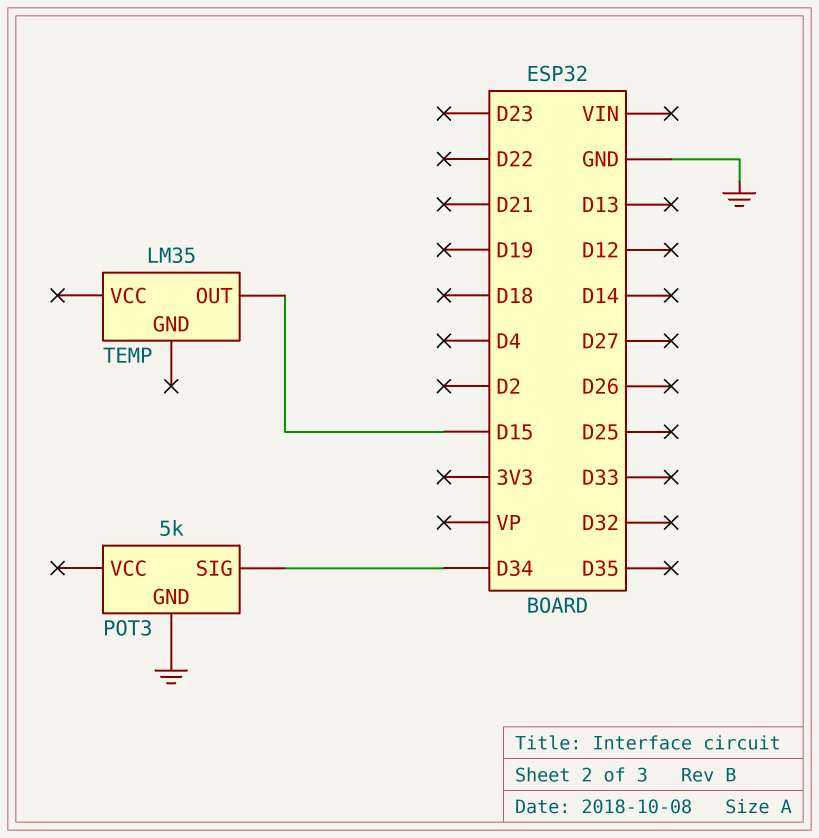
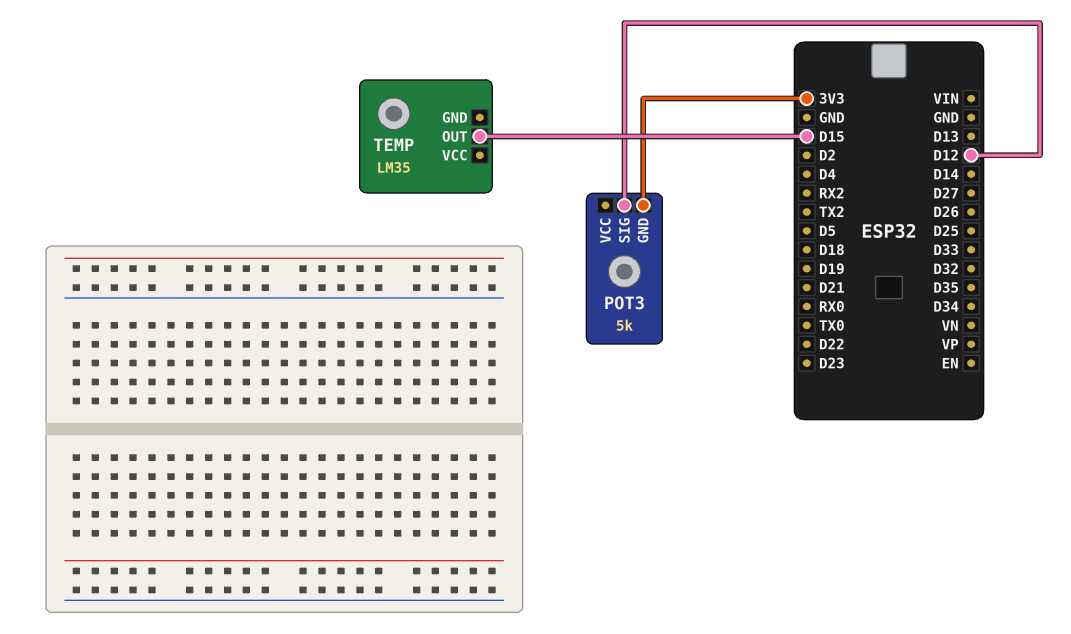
POT3 pin GND: GND -> 3V3
POT3 pin SIG: D34 -> D12

